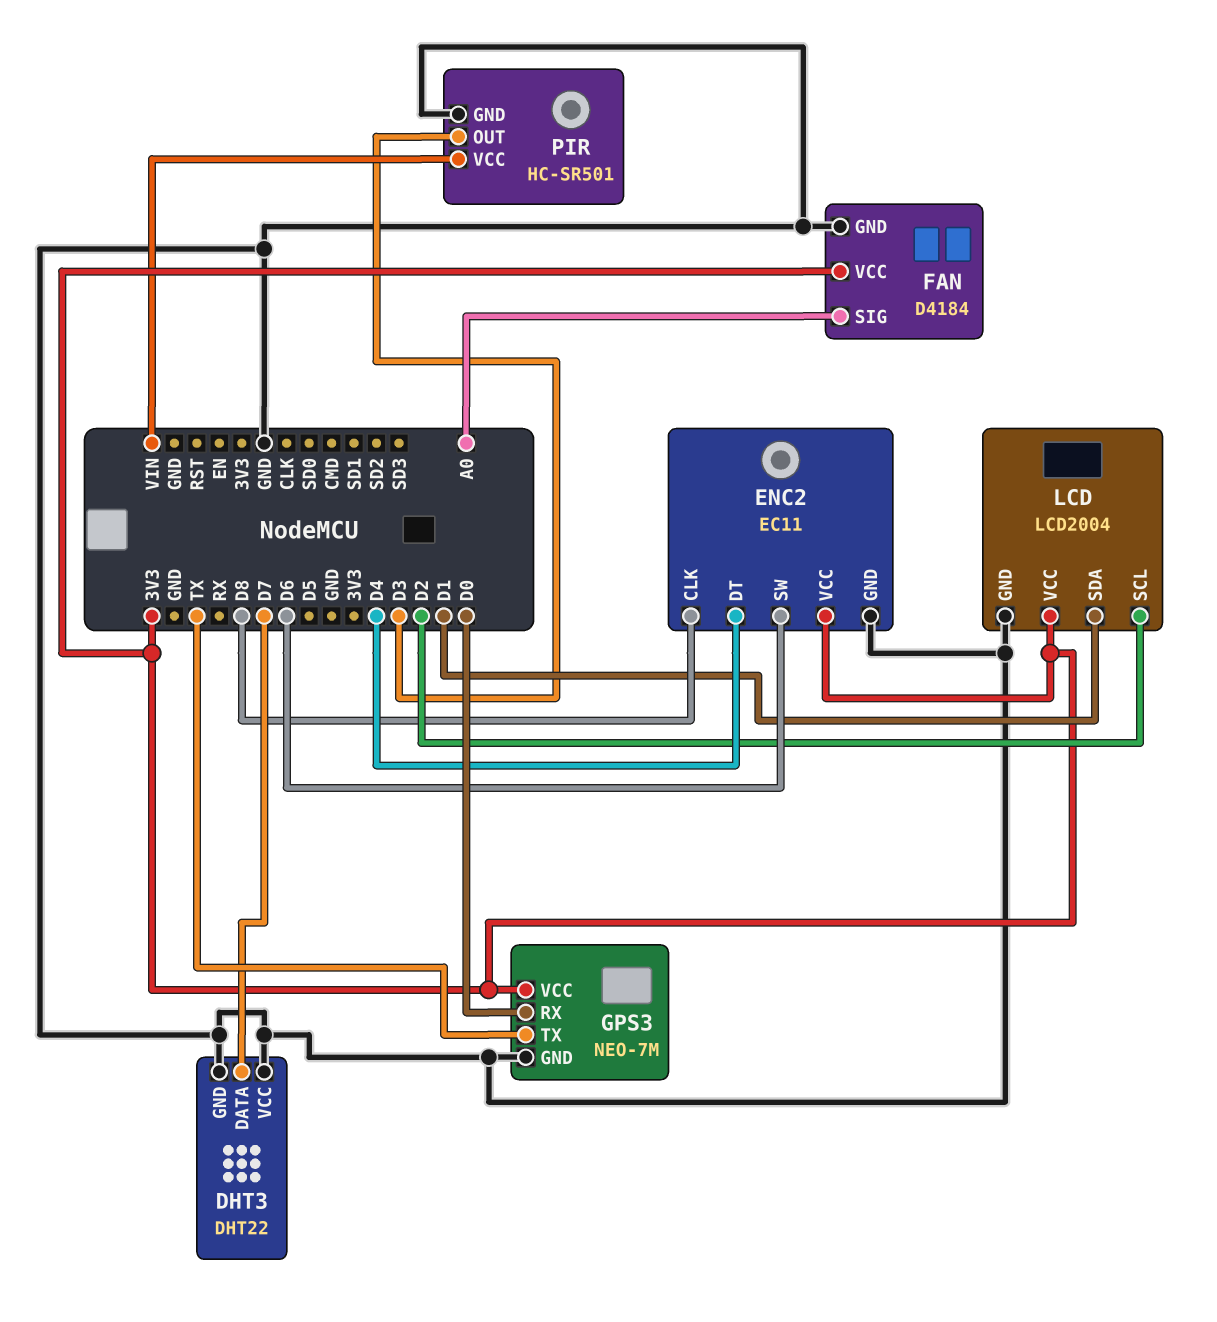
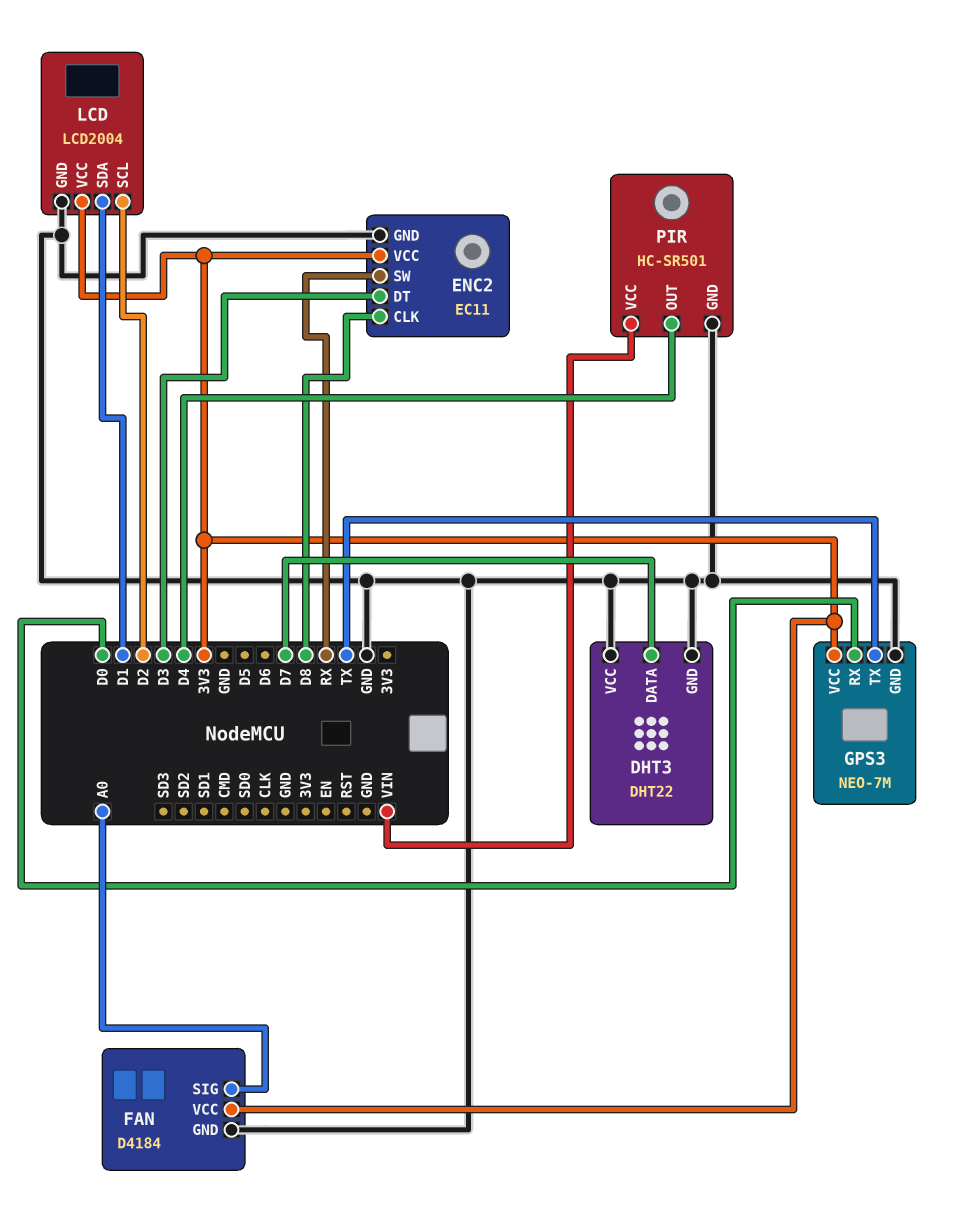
ENC2 pin DT: D4 -> D3
ENC2 pin SW: D6 -> RX
PIR pin OUT: D3 -> D4

